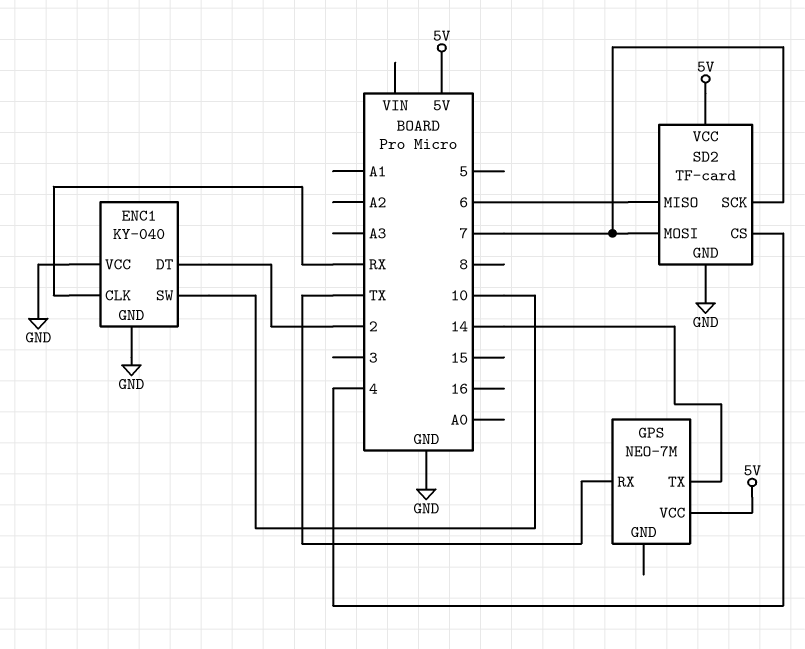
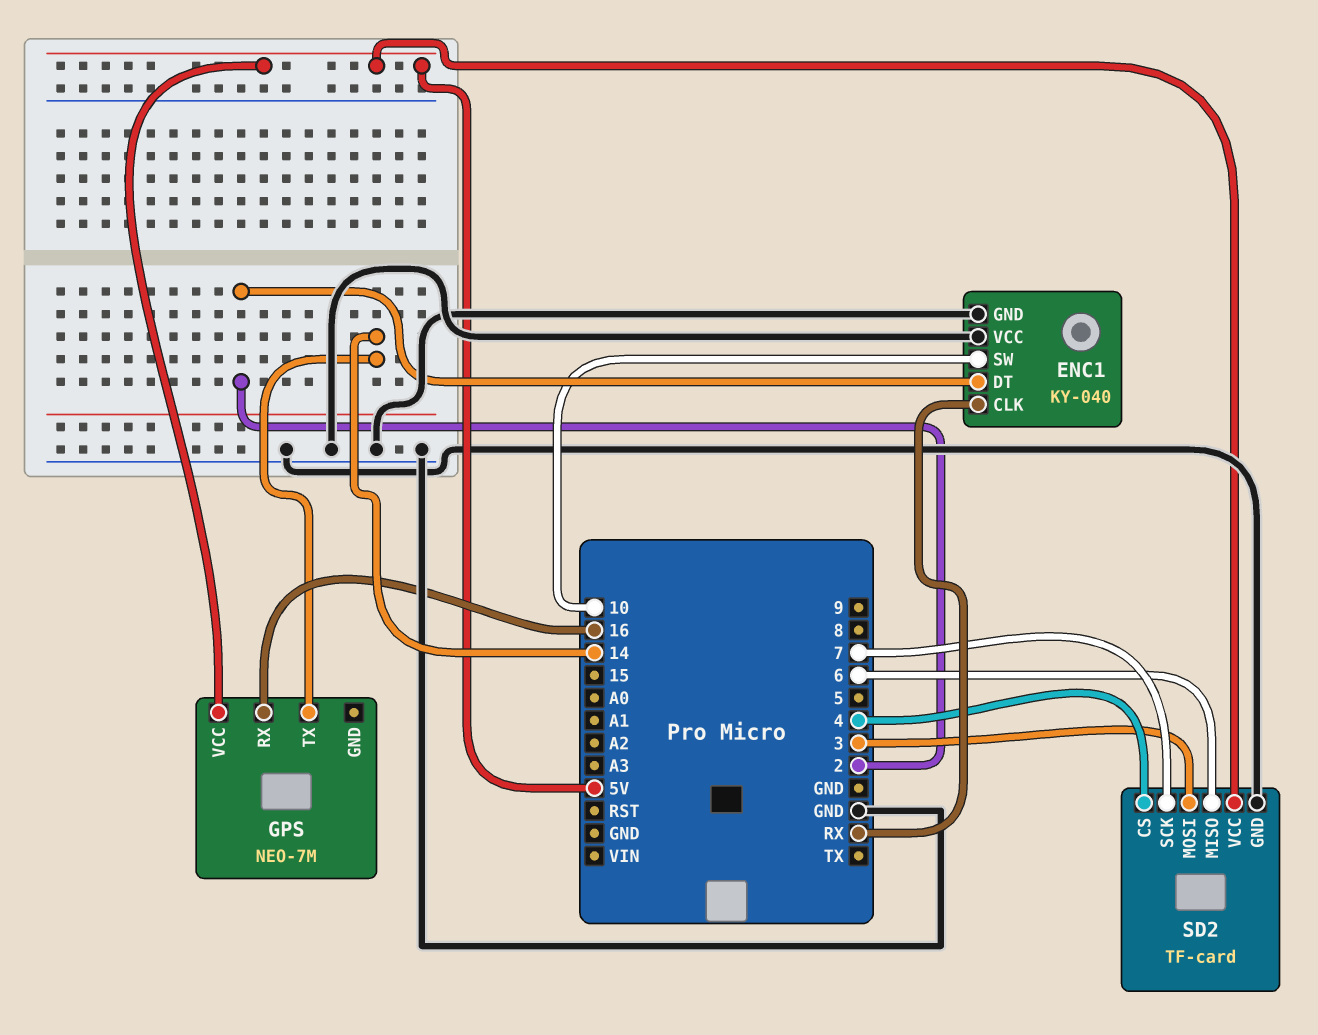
GPS pin RX: TX -> 16
SD2 pin MOSI: 7 -> 3

